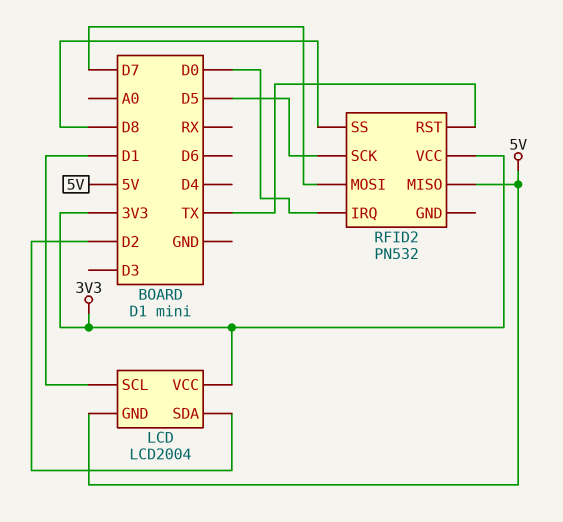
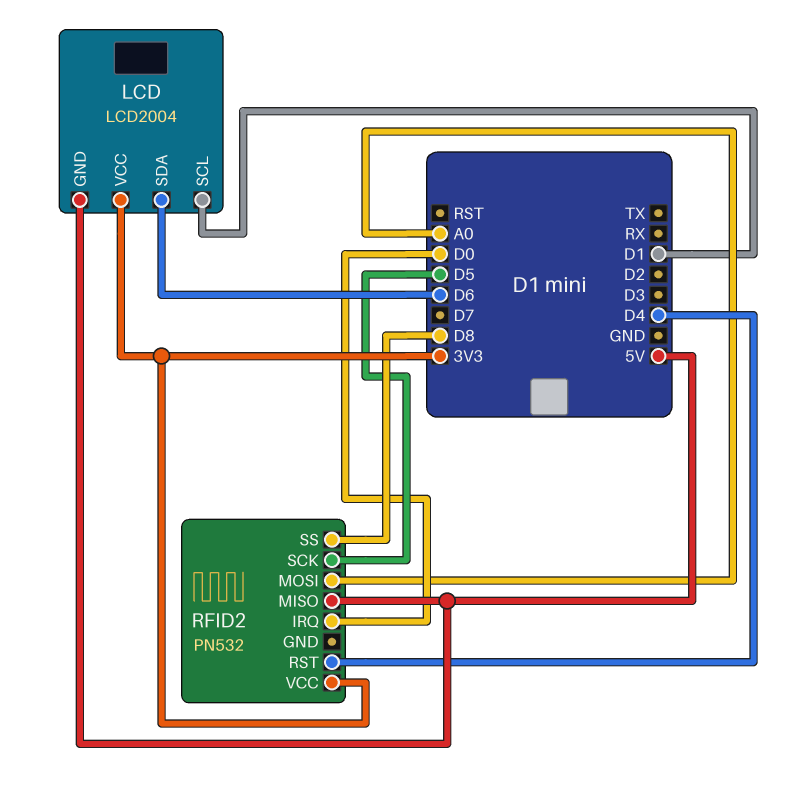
LCD pin SDA: D2 -> D6
RFID2 pin MOSI: D7 -> A0
RFID2 pin RST: TX -> D4

